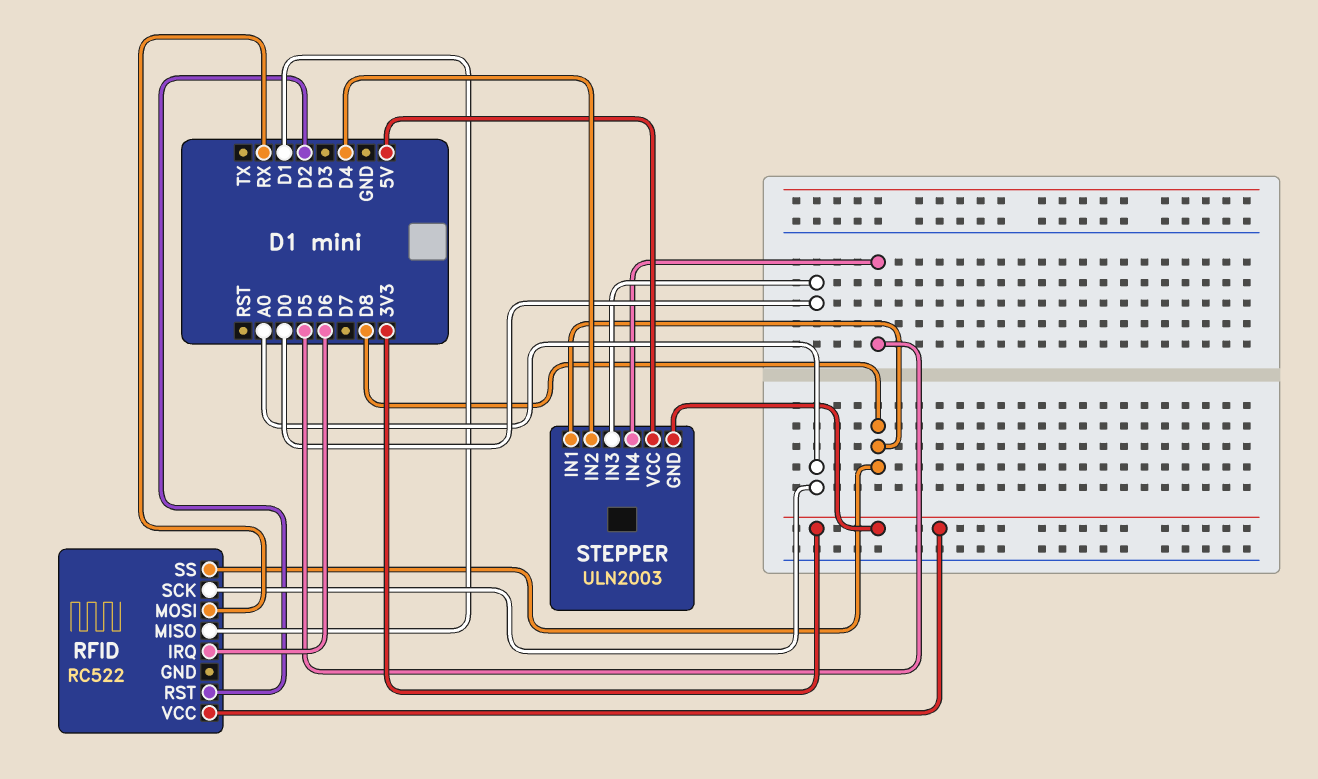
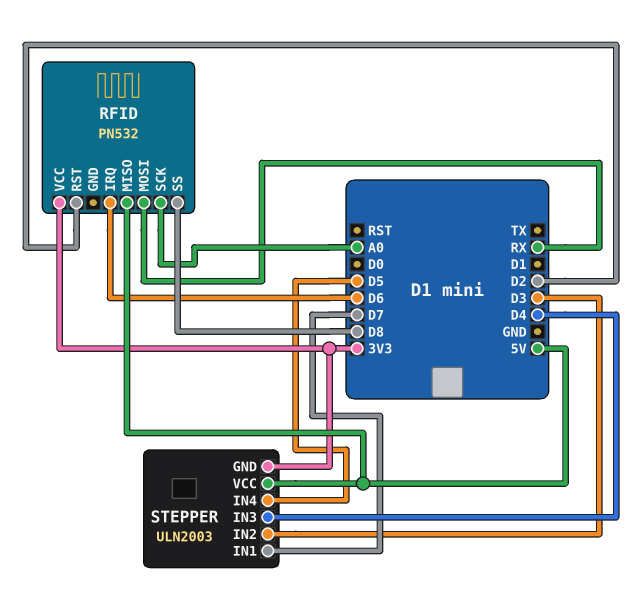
RFID: RC522 -> PN532
RFID pin MISO: D1 -> 5V
STEPPER pin IN1: D8 -> D7
STEPPER pin IN2: D4 -> D3
STEPPER pin IN3: D0 -> D4

